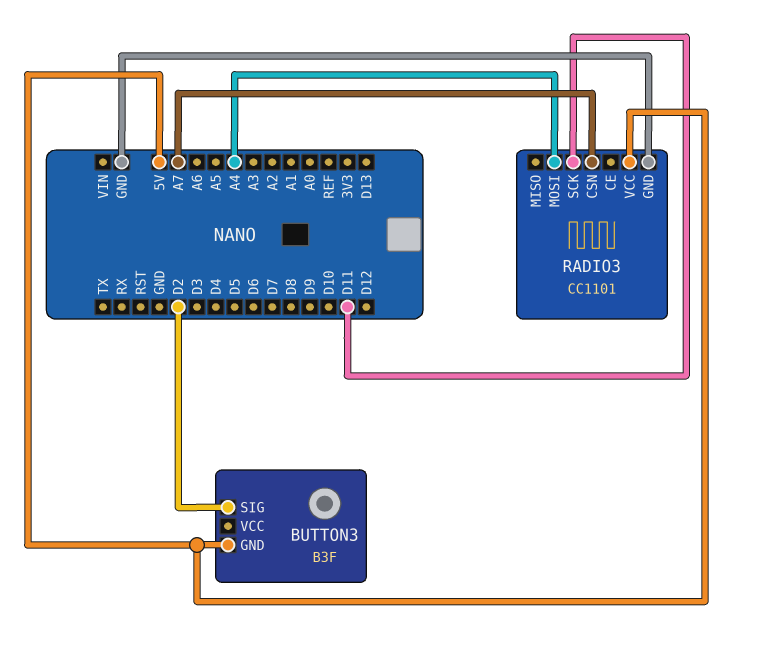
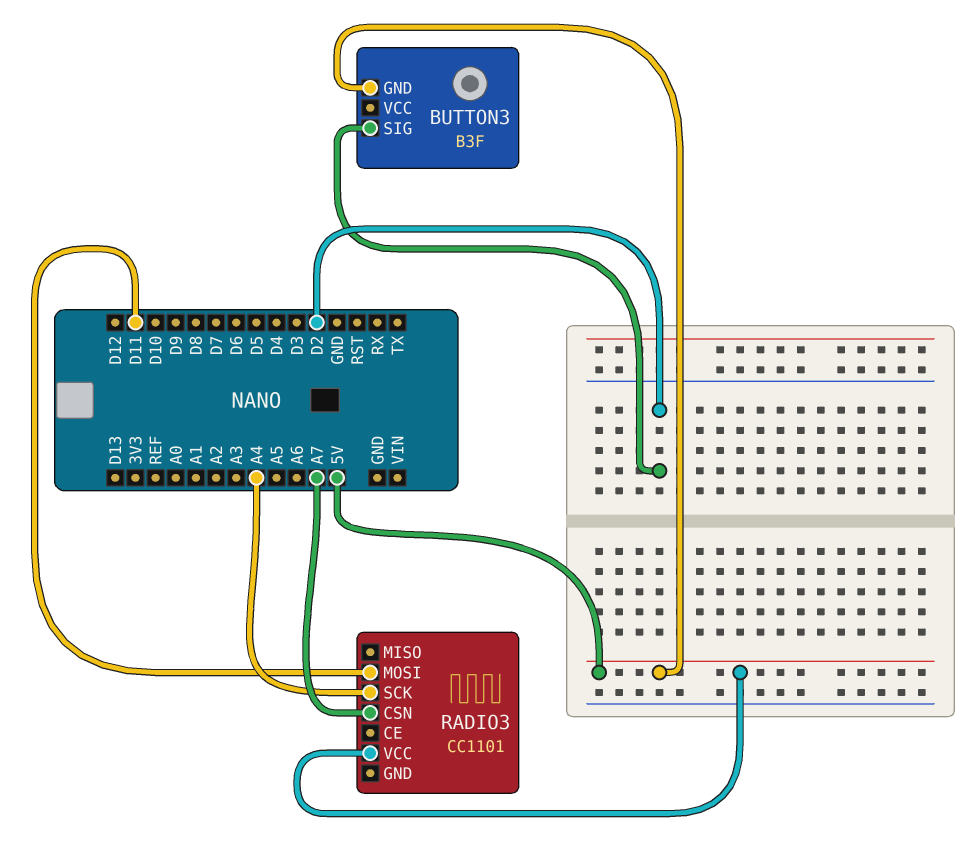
RADIO3 pin GND: GND -> none
RADIO3 pin MOSI: A4 -> D11
RADIO3 pin SCK: D11 -> A4

